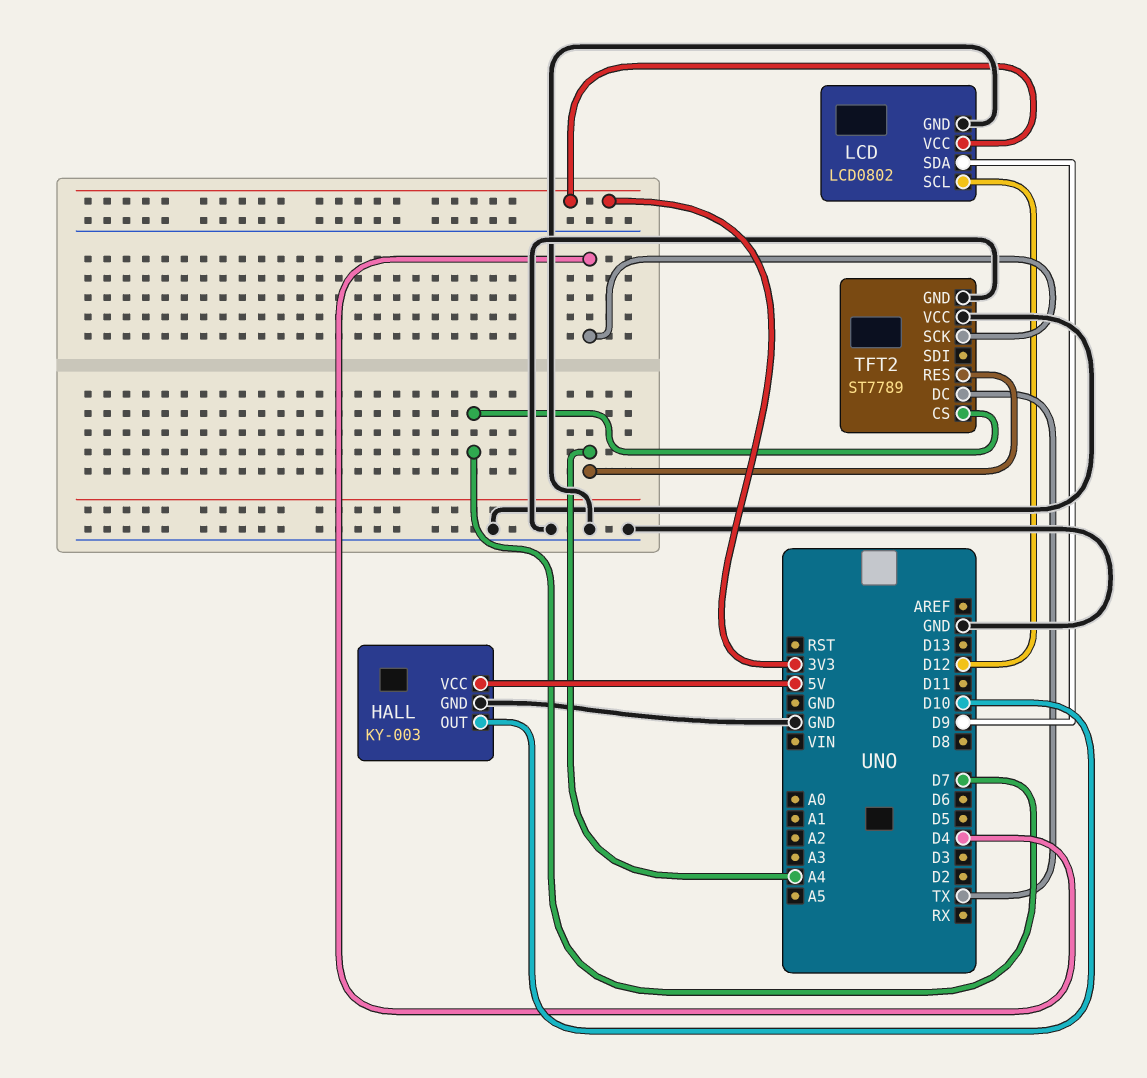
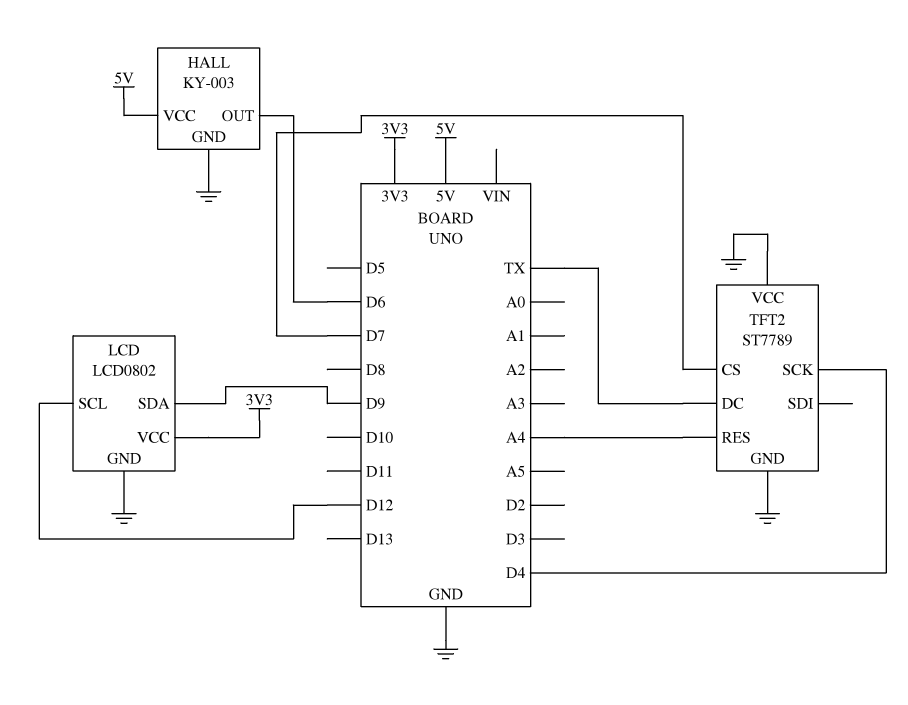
HALL pin OUT: D10 -> D6

